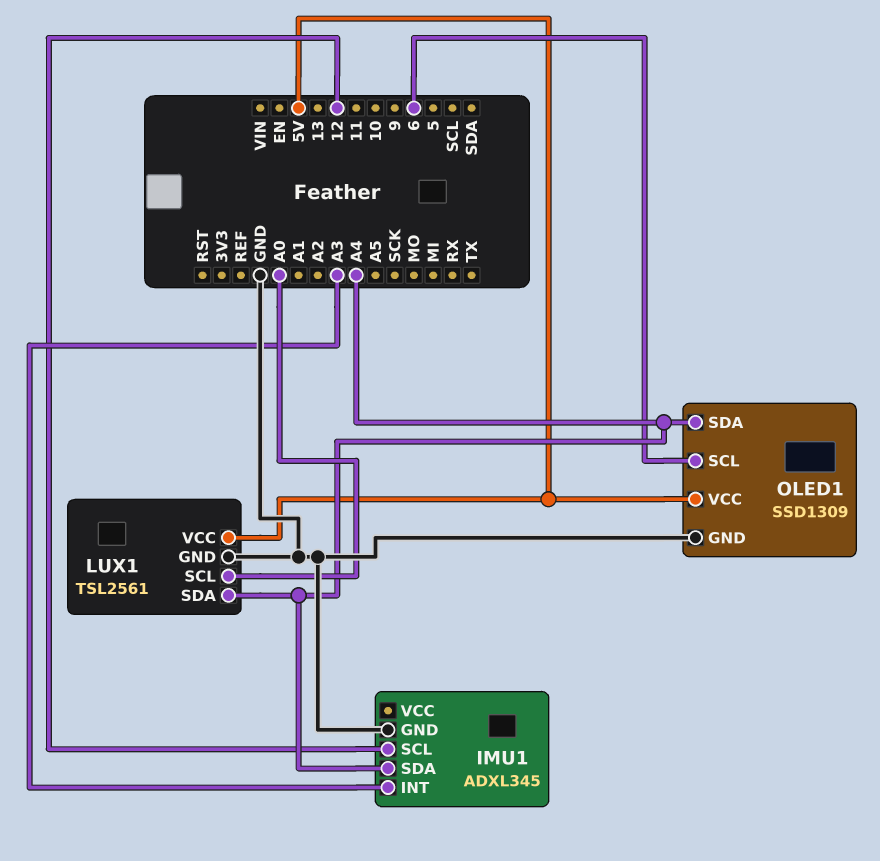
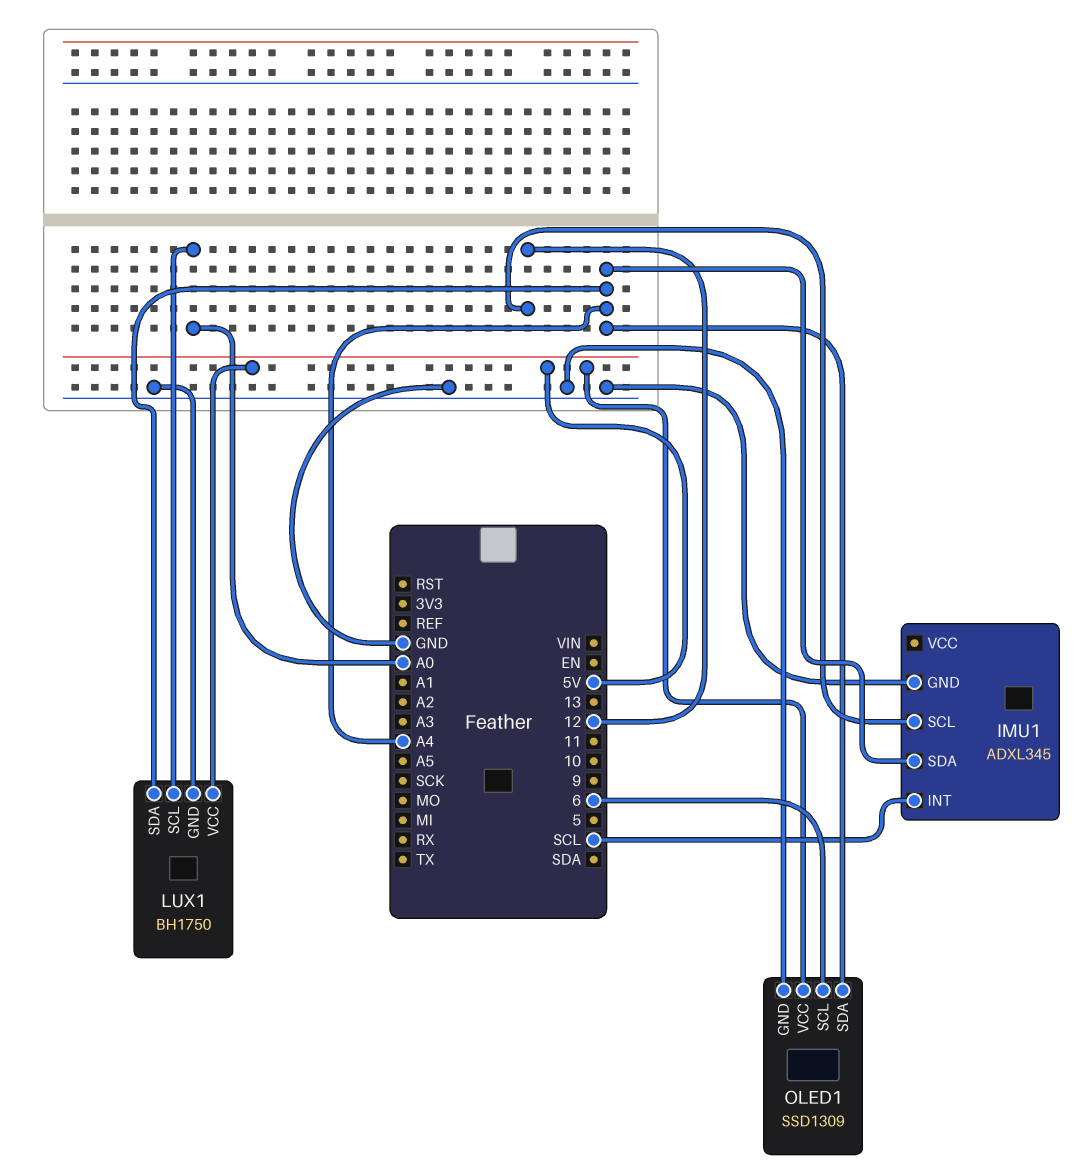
IMU1 pin INT: A3 -> SCL
LUX1: TSL2561 -> BH1750

